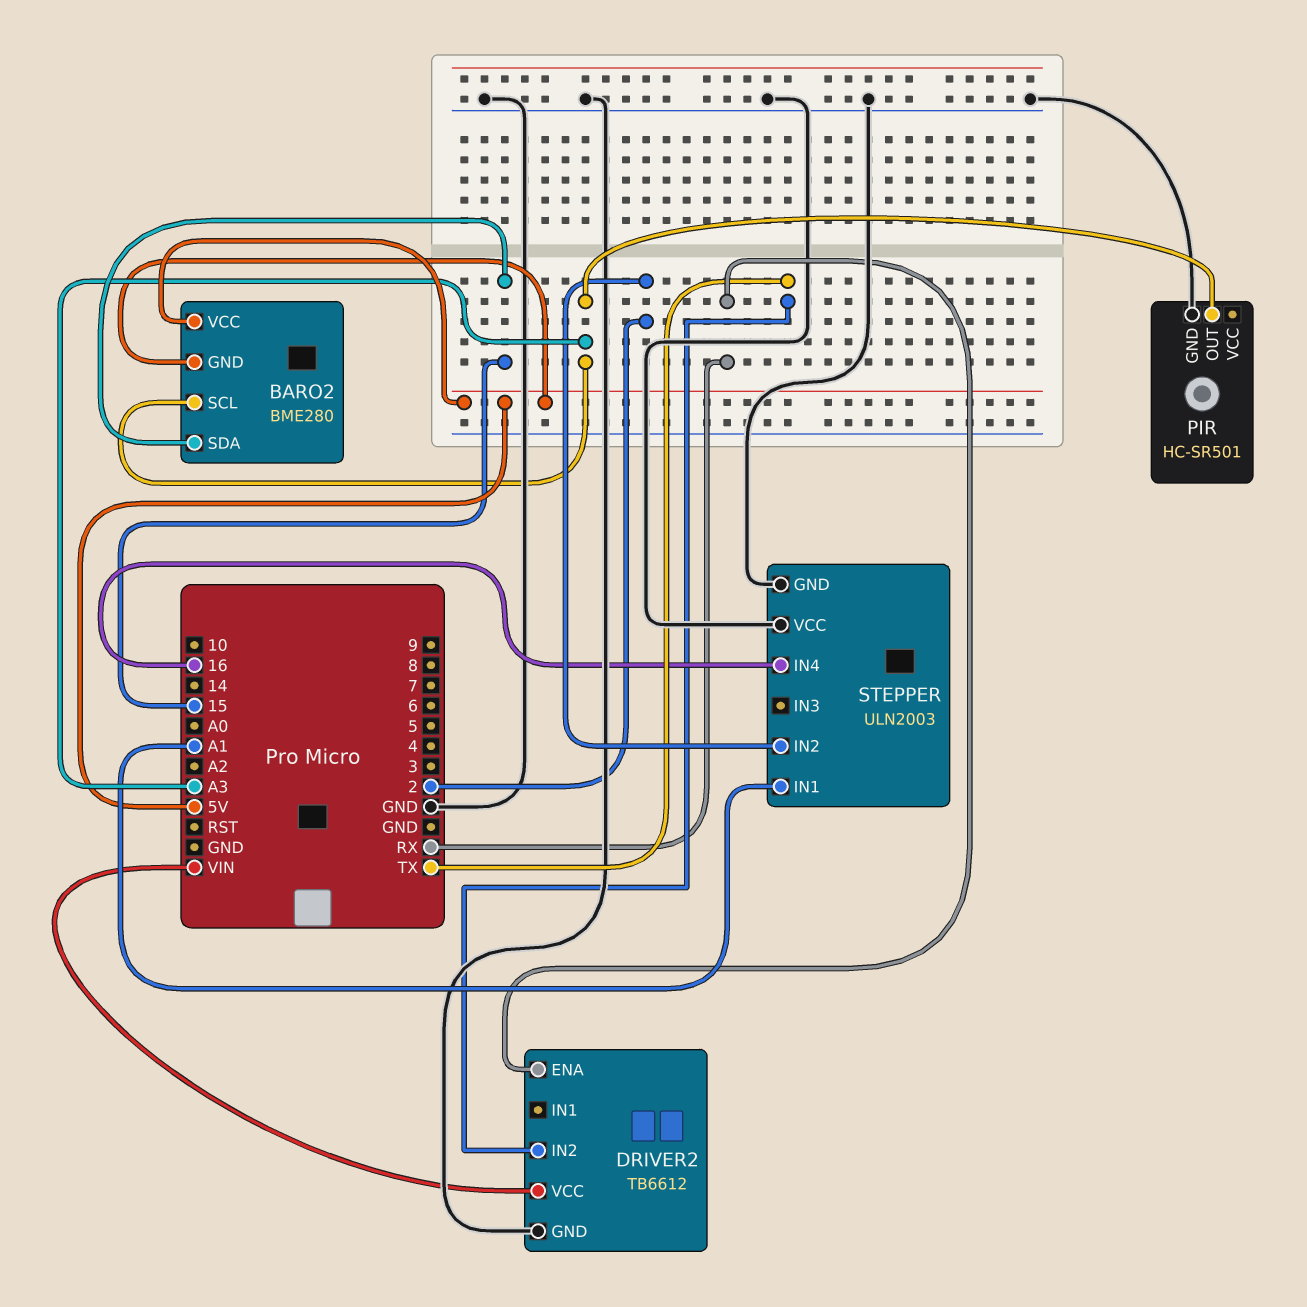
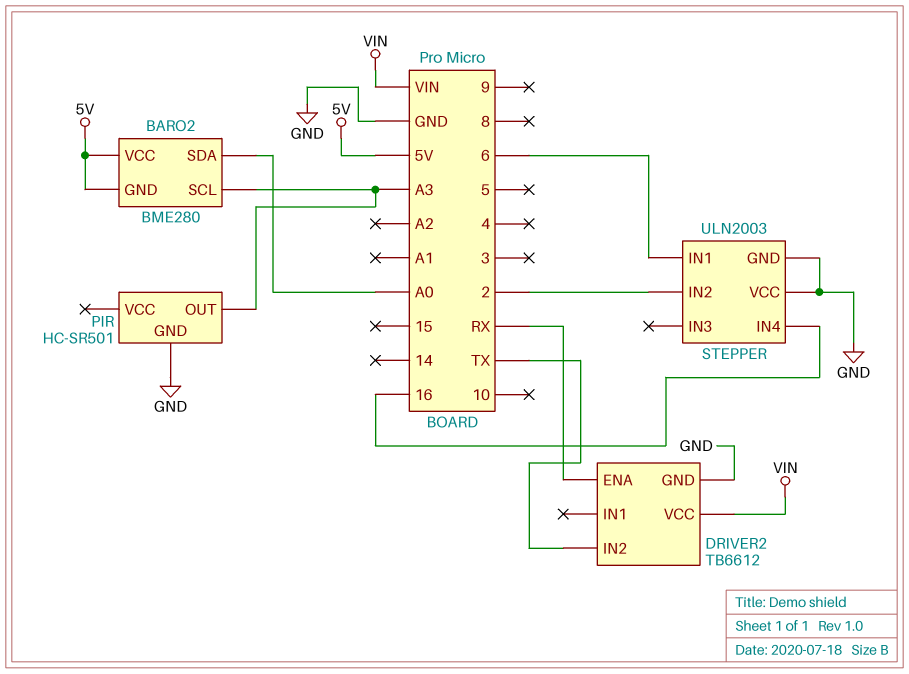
BARO2 pin SDA: 15 -> A0
STEPPER pin IN1: A1 -> 6

